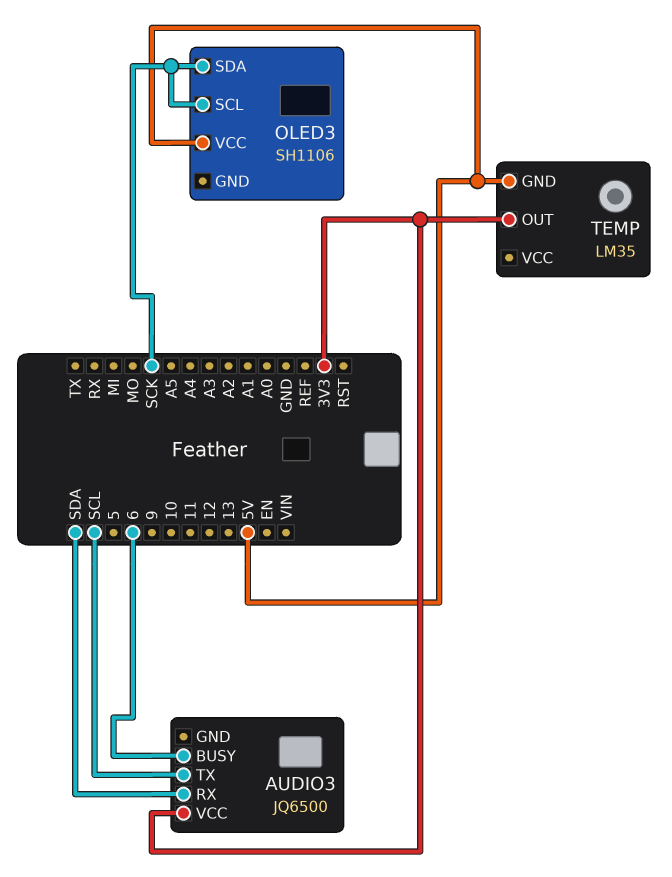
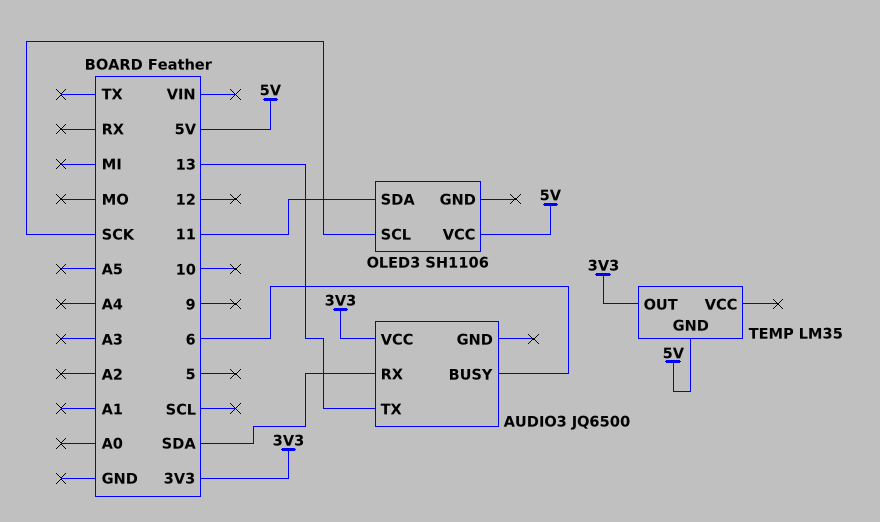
AUDIO3 pin TX: SCL -> 13
OLED3 pin SDA: SCK -> 11

